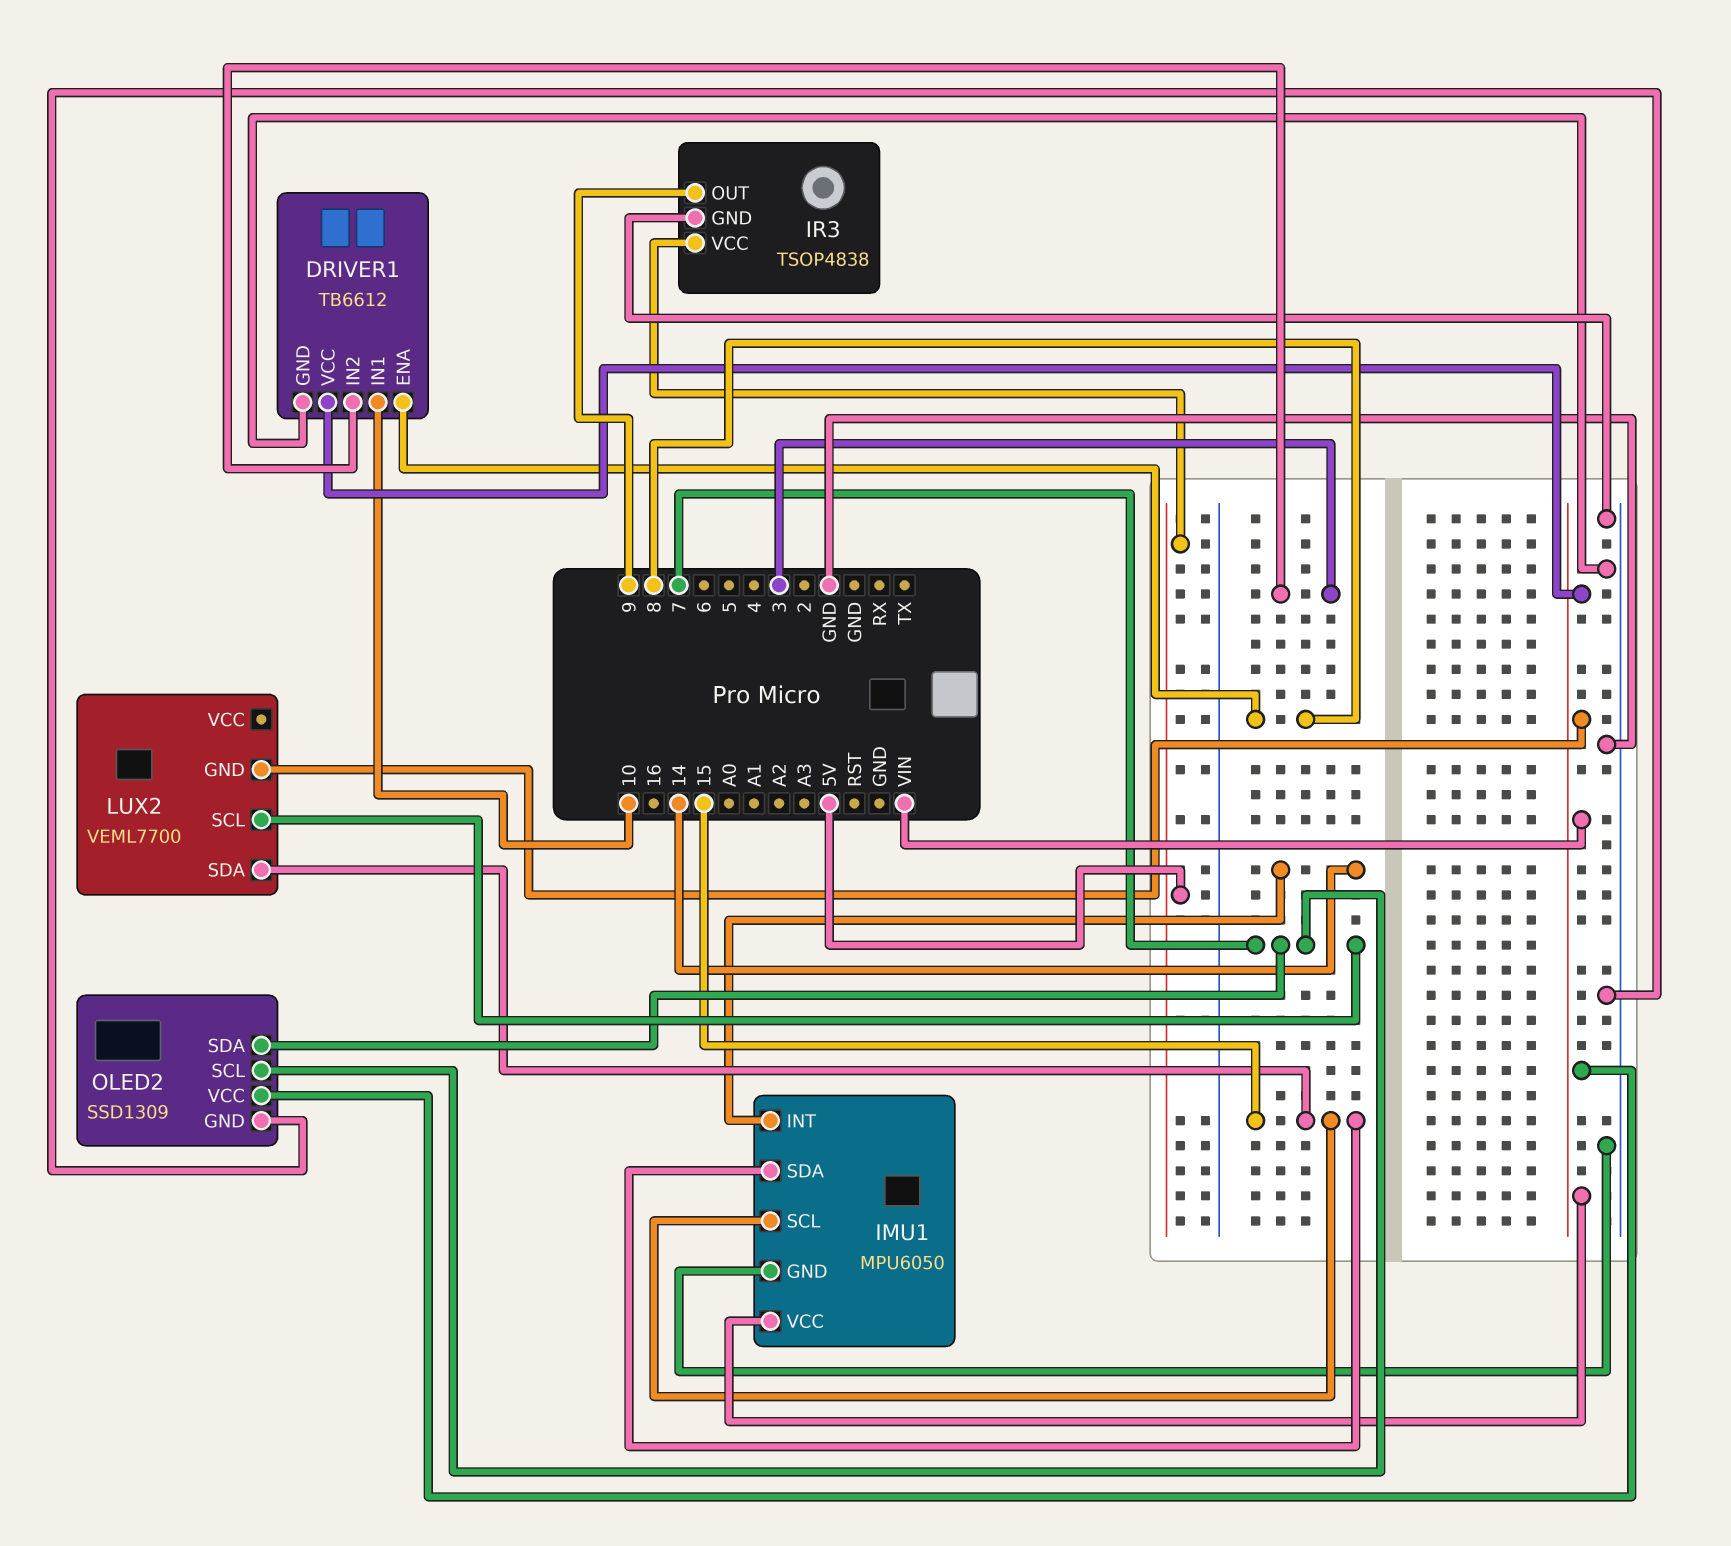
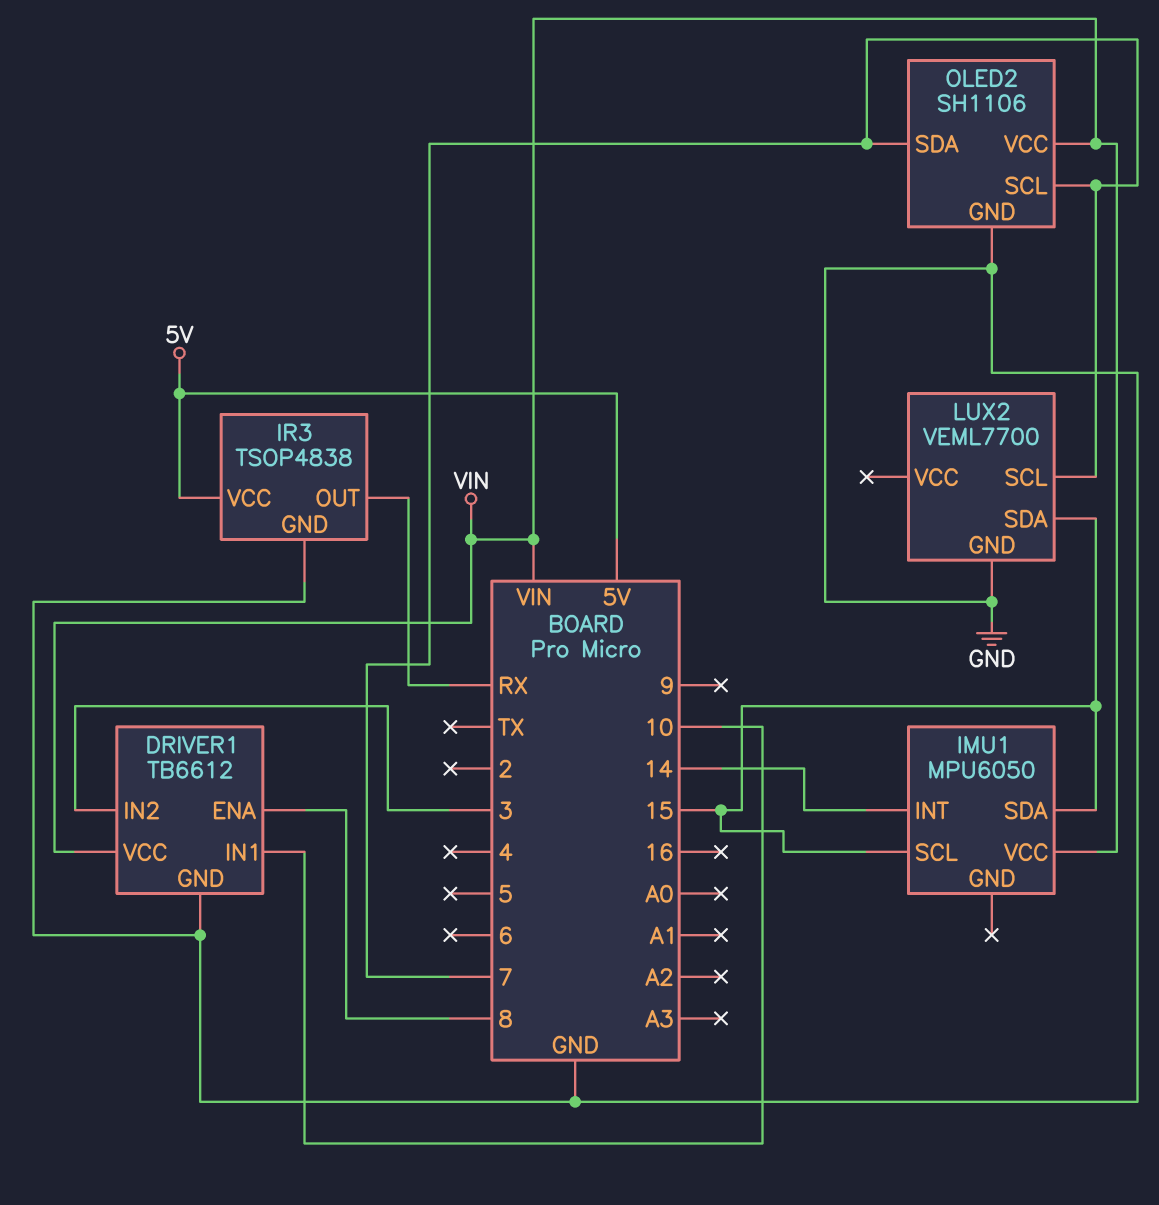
IMU1 pin GND: GND -> none
IR3 pin OUT: 9 -> RX
LUX2 pin GND: VIN -> GND
OLED2: SSD1309 -> SH1106

